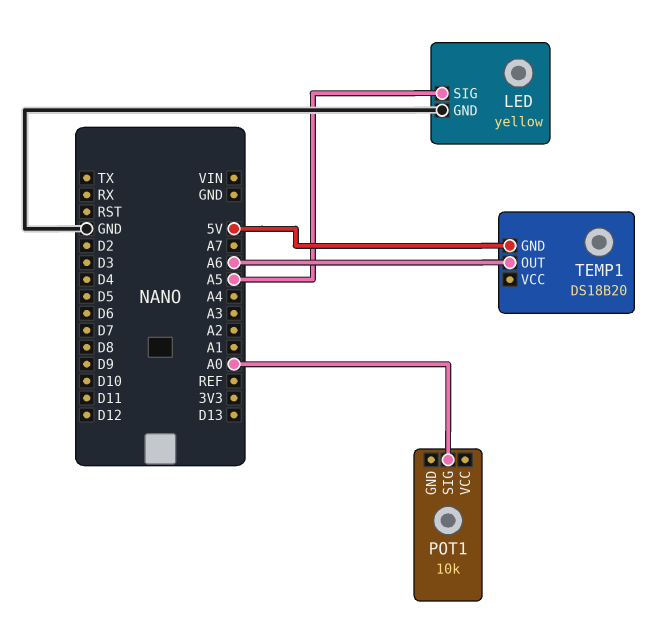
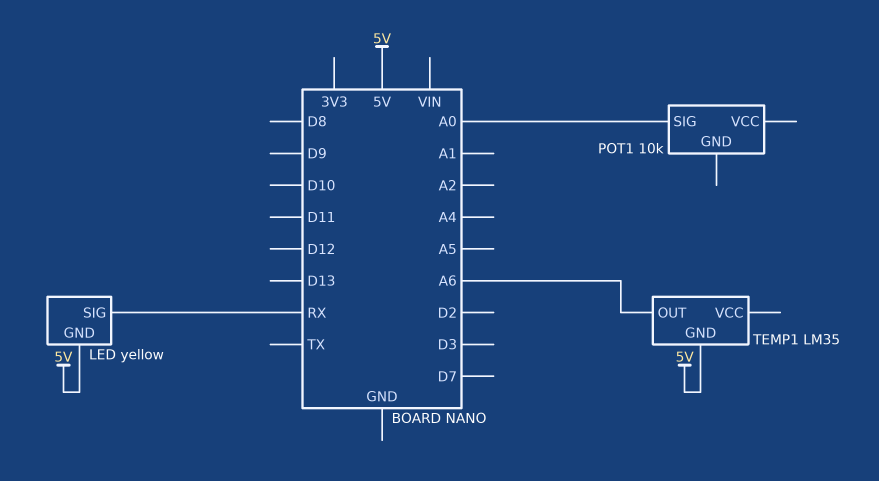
LED pin GND: GND -> 5V
LED pin SIG: A5 -> RX
TEMP1: DS18B20 -> LM35

